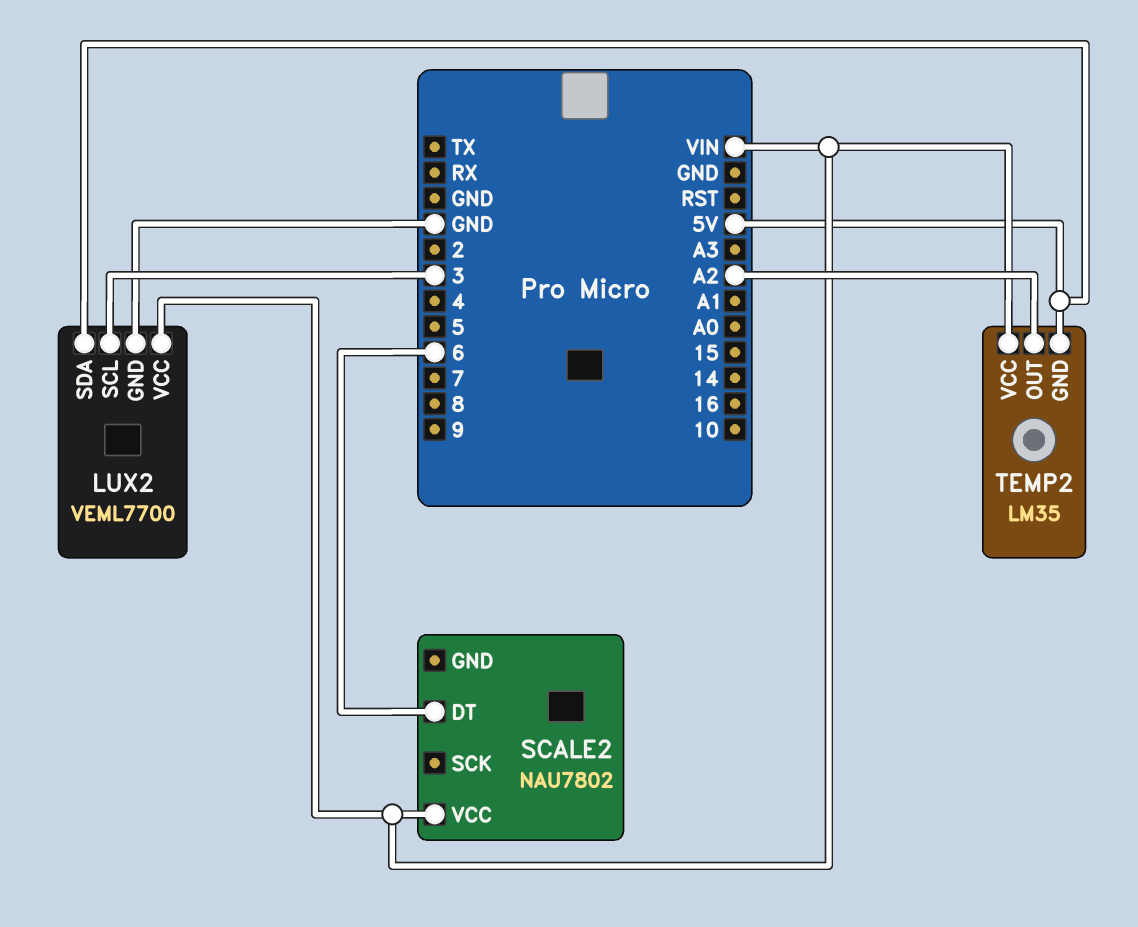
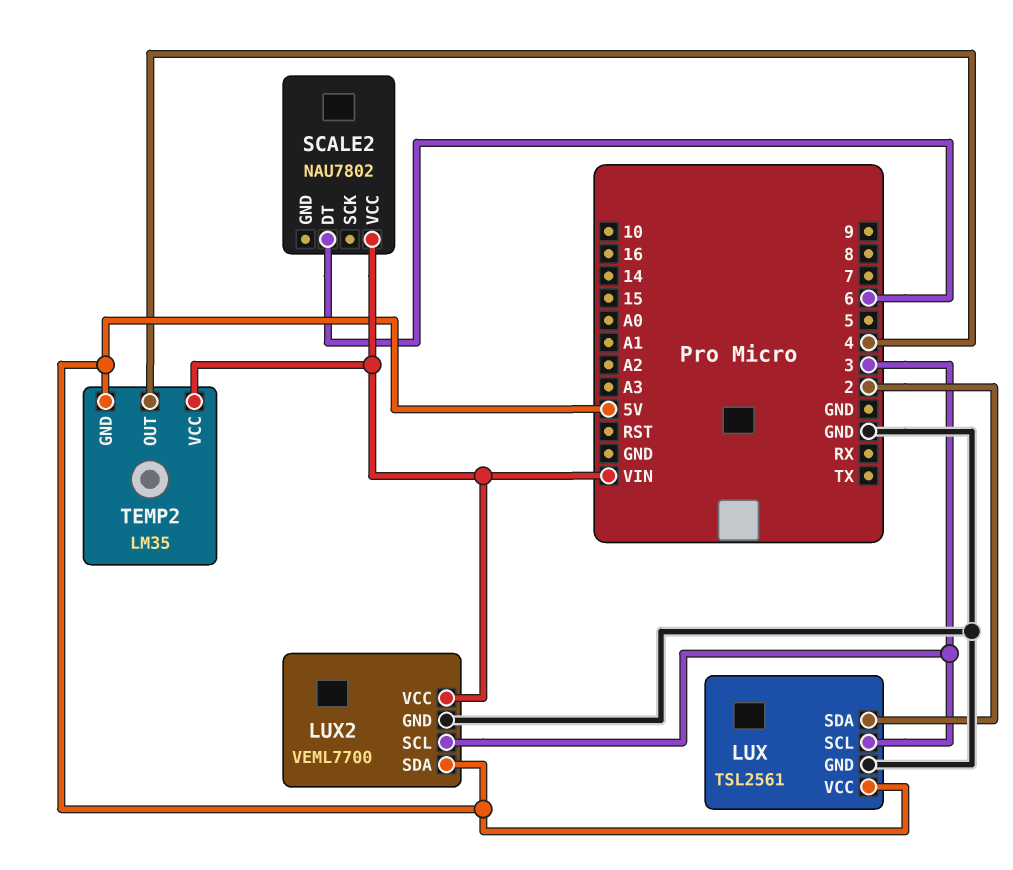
LUX: none -> TSL2561
LUX pin GND: none -> GND
LUX pin SCL: none -> 3
LUX pin SDA: none -> 2
LUX pin VCC: none -> 5V
TEMP2 pin OUT: A2 -> 4

